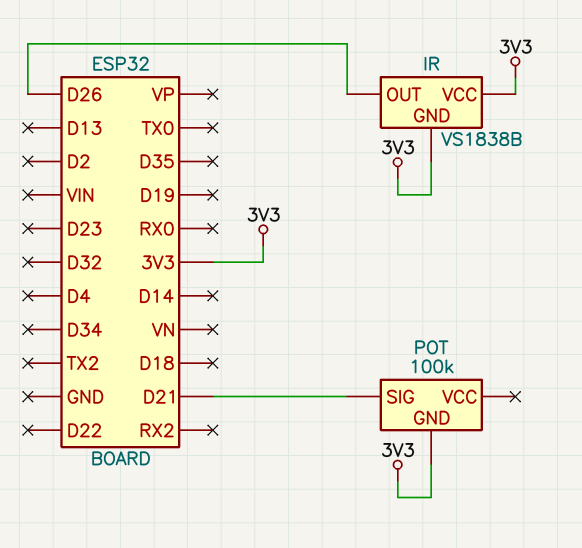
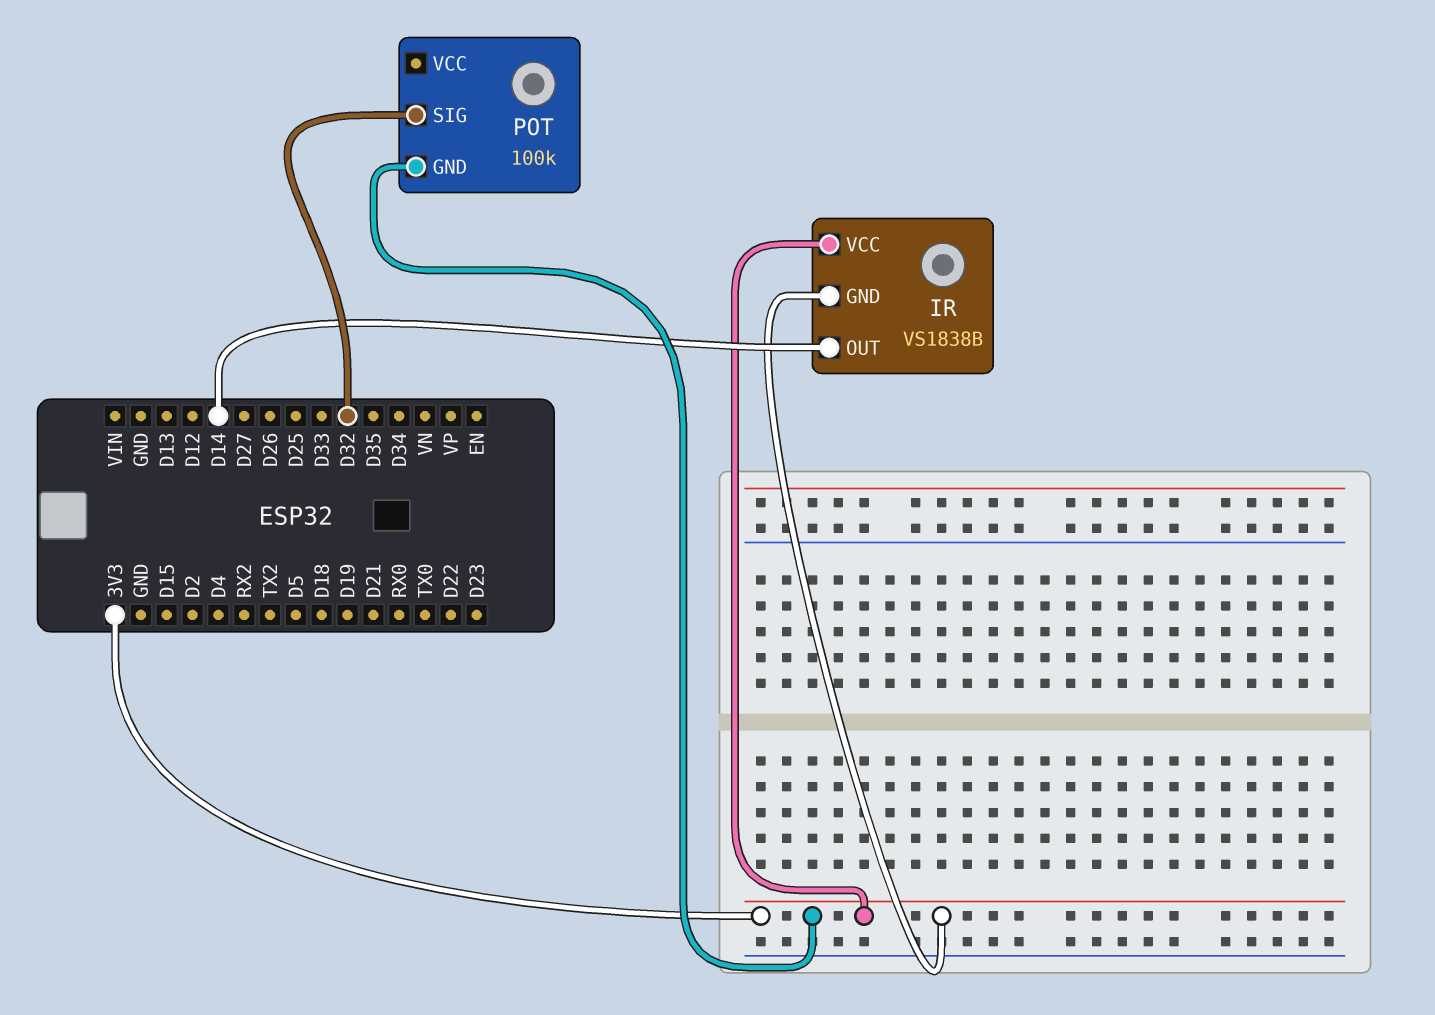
IR pin OUT: D26 -> D14
POT pin SIG: D21 -> D32

